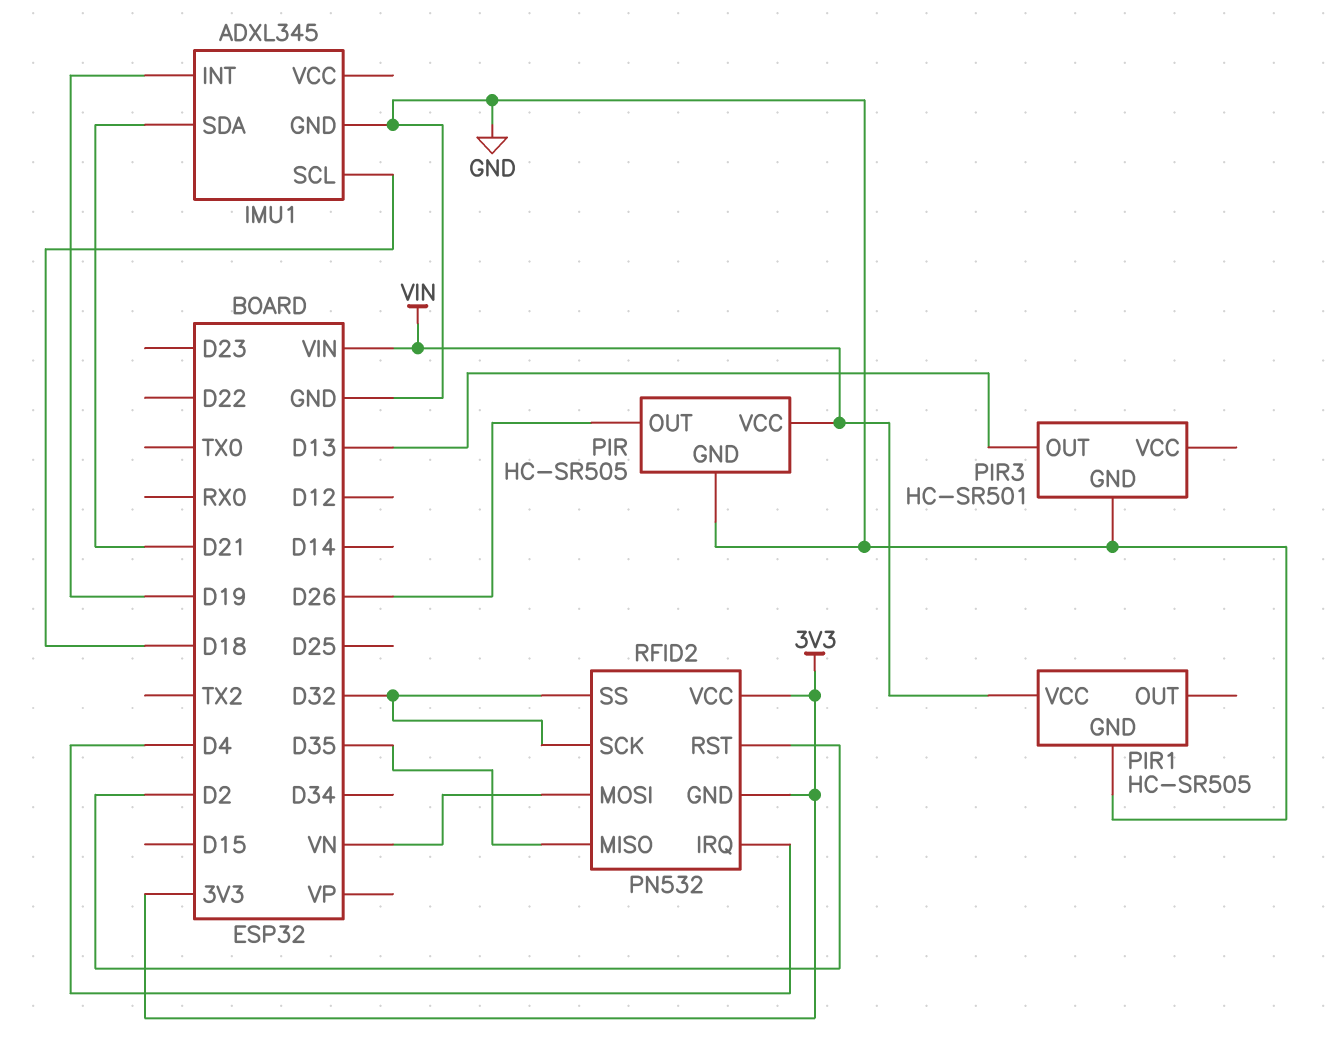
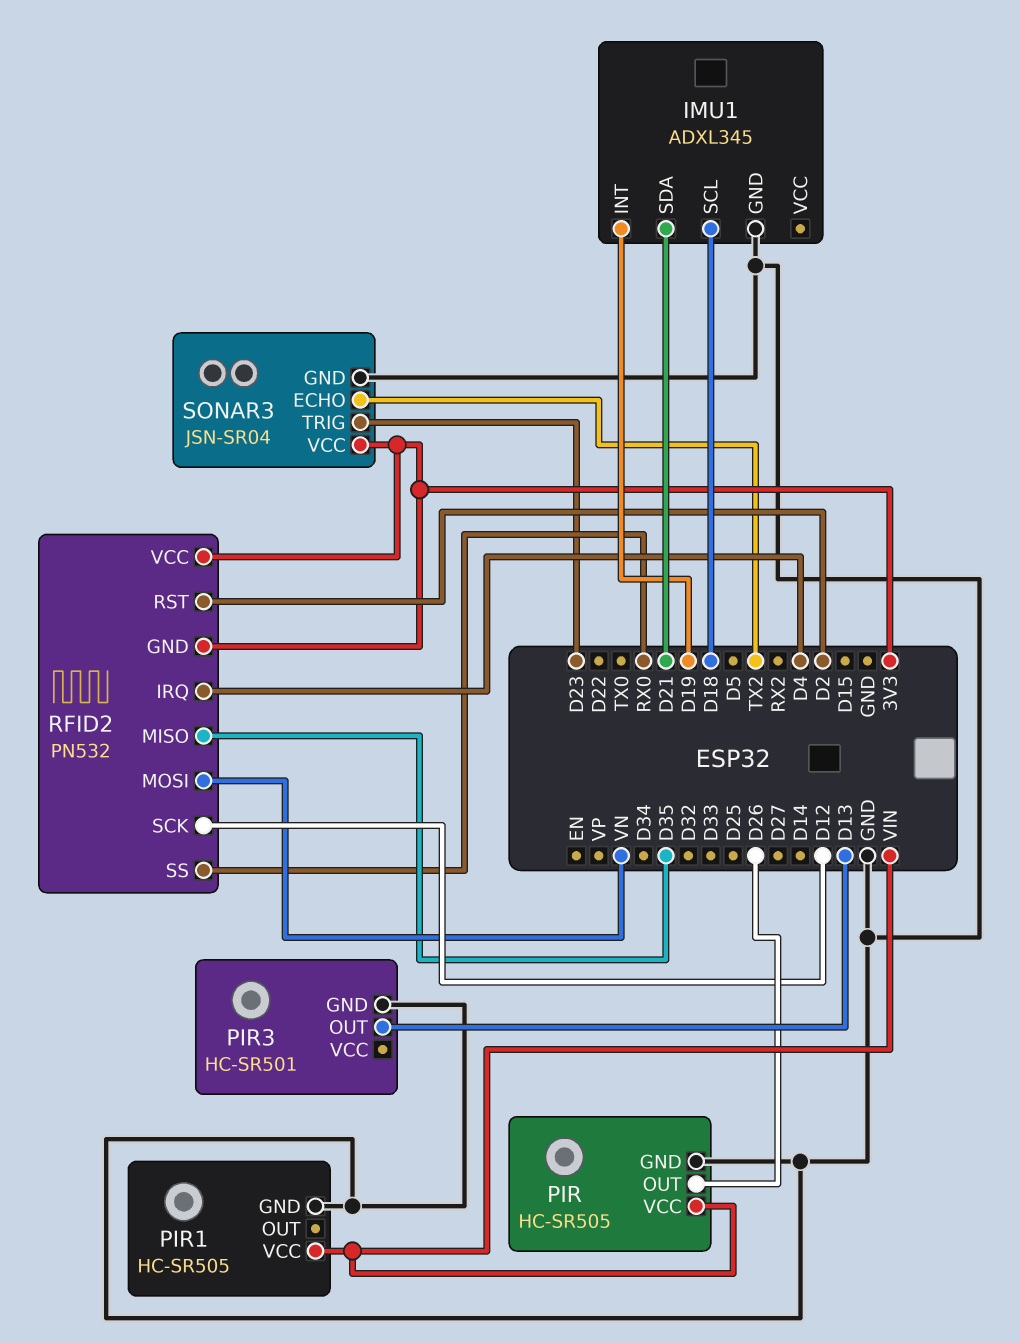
RFID2 pin SCK: D32 -> D12
RFID2 pin SS: D32 -> RX0
SONAR3: none -> JSN-SR04
SONAR3 pin ECHO: none -> TX2
SONAR3 pin GND: none -> GND
SONAR3 pin TRIG: none -> D23
SONAR3 pin VCC: none -> 3V3

